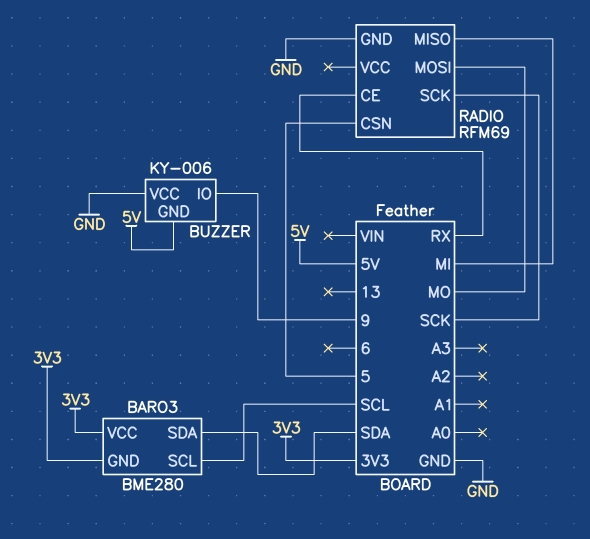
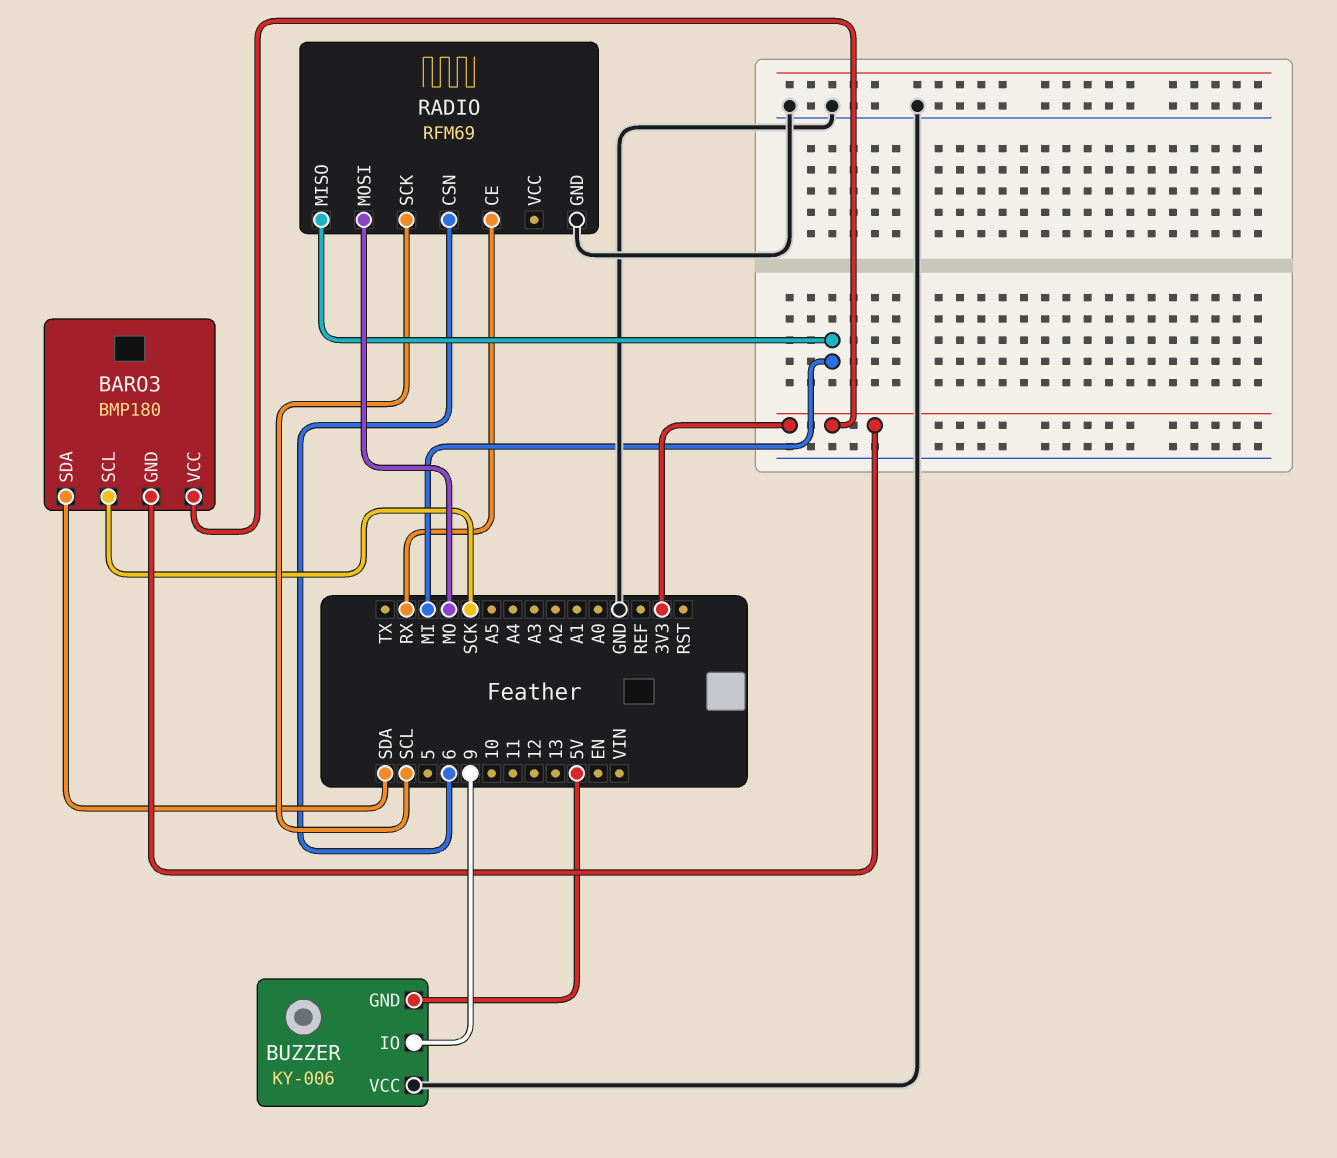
BARO3: BME280 -> BMP180
BARO3 pin SCL: SCL -> SCK
RADIO pin CSN: 5 -> 6
RADIO pin SCK: SCK -> SCL

